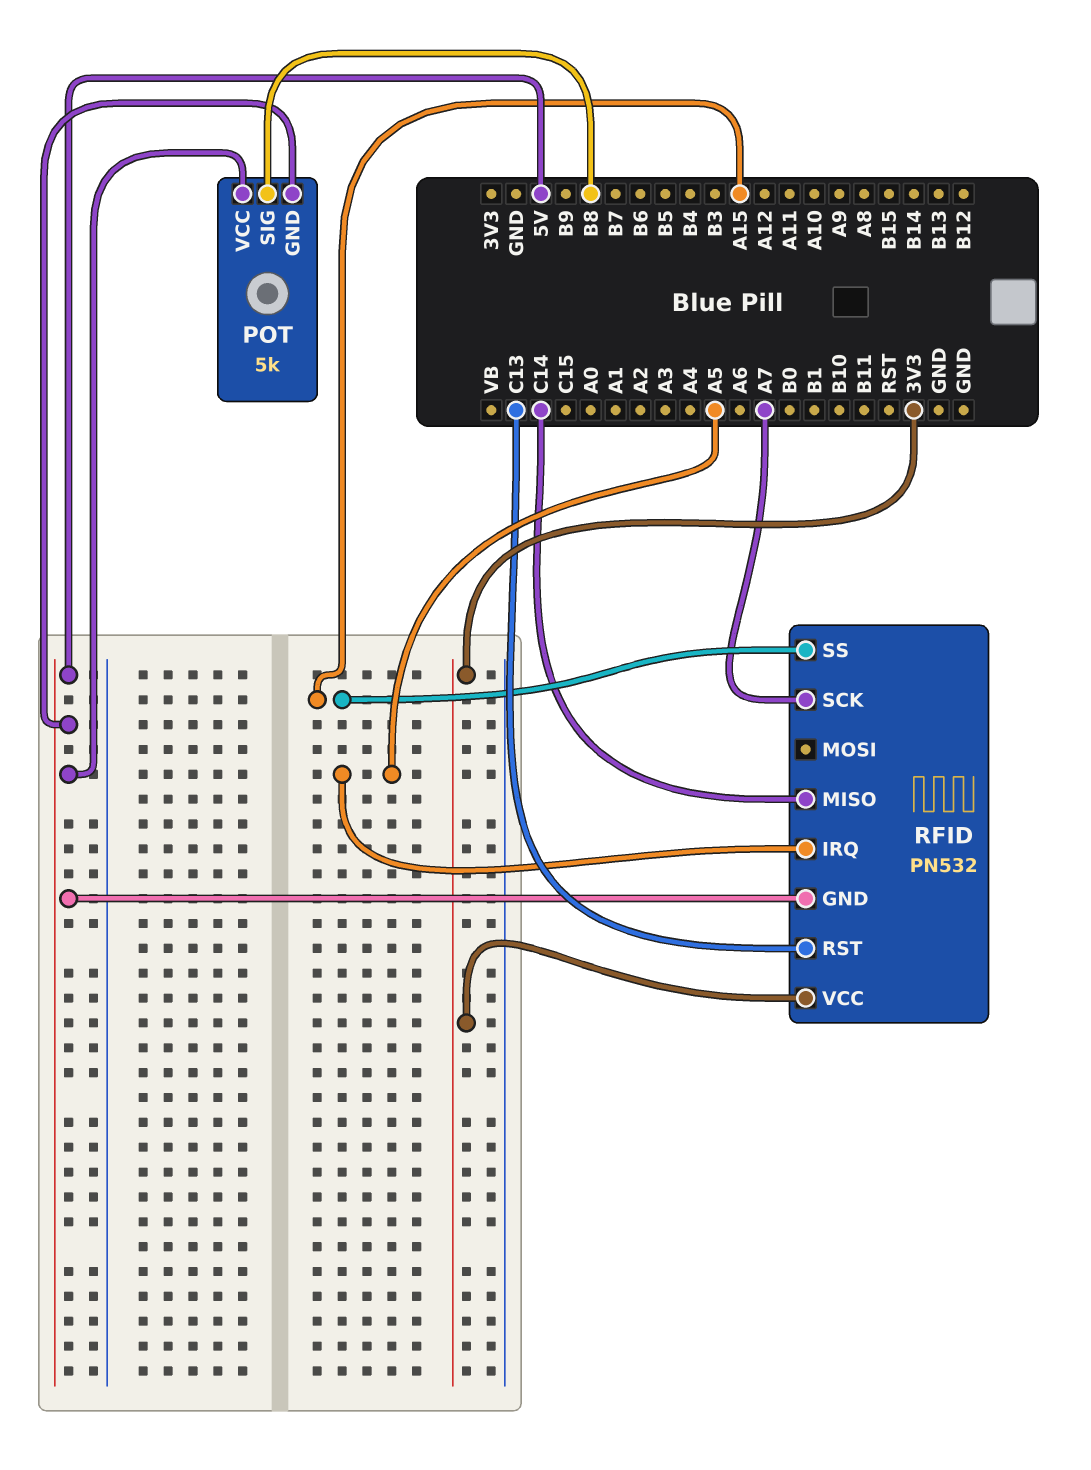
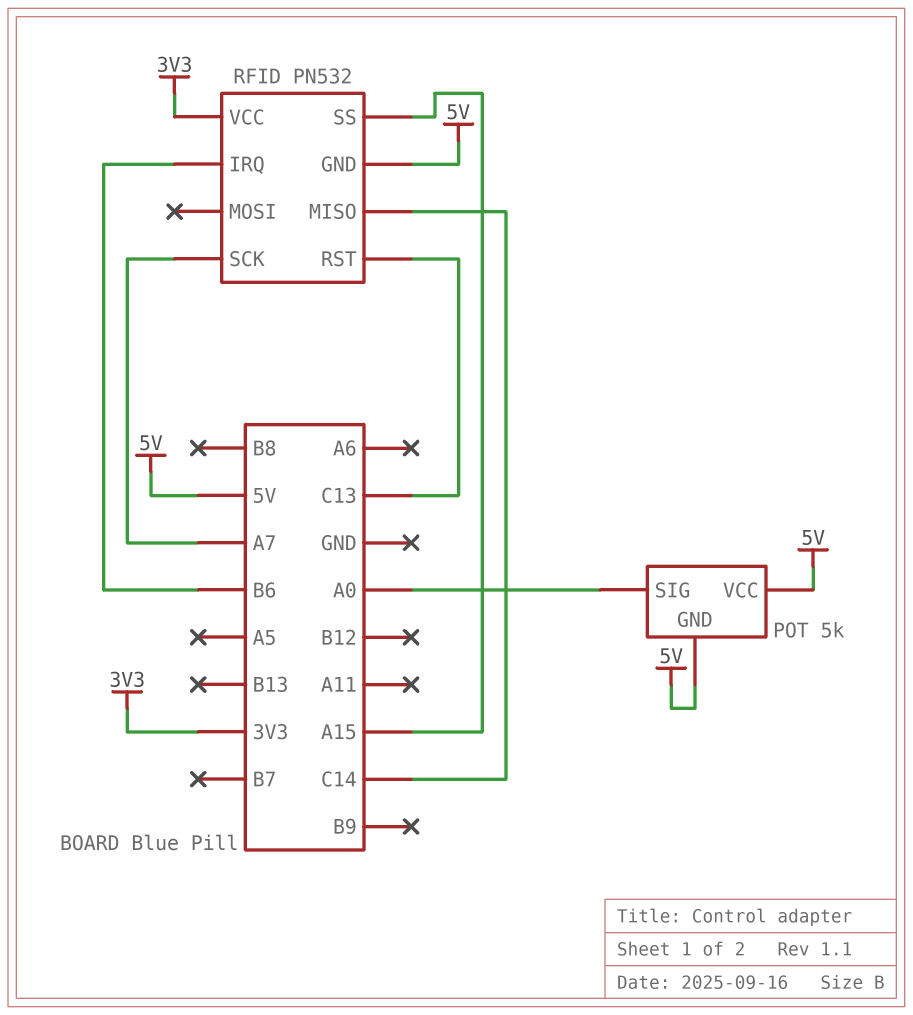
POT pin SIG: B8 -> A0
RFID pin IRQ: A5 -> B6

